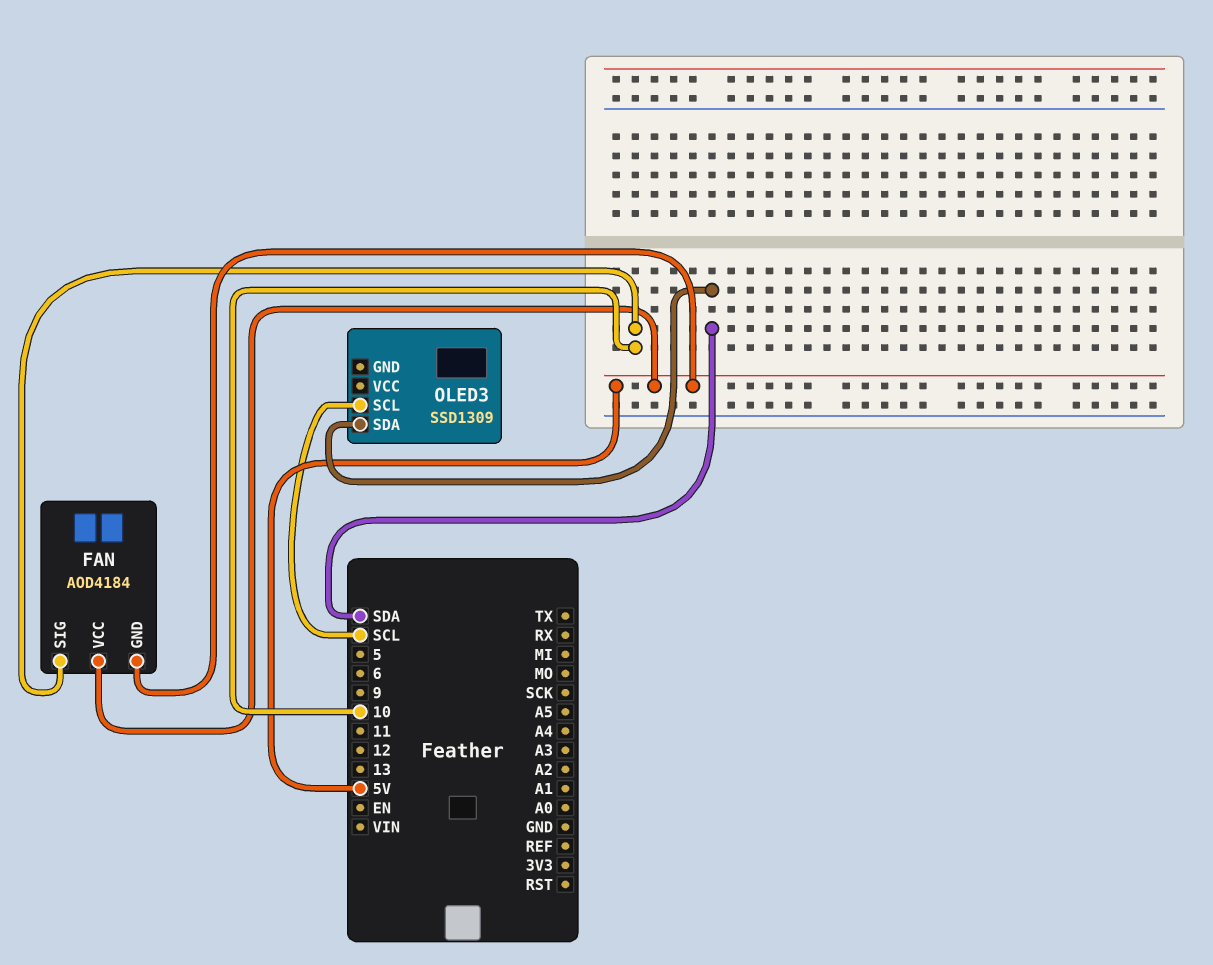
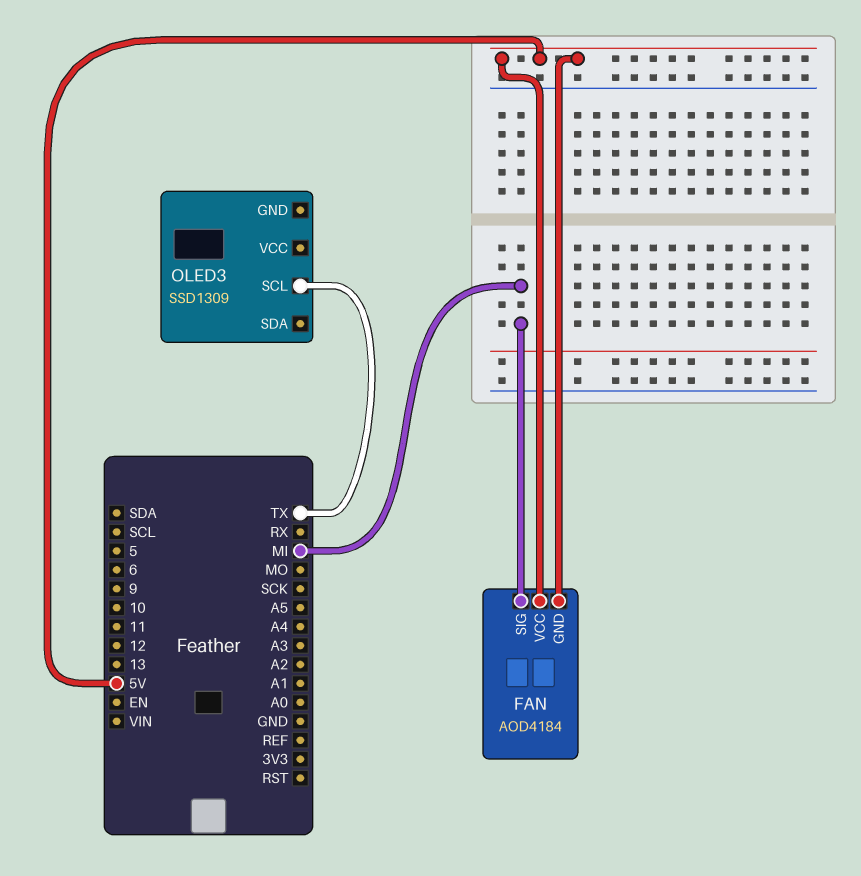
FAN pin SIG: 10 -> MI
OLED3 pin SCL: SCL -> TX
OLED3 pin SDA: SDA -> none

